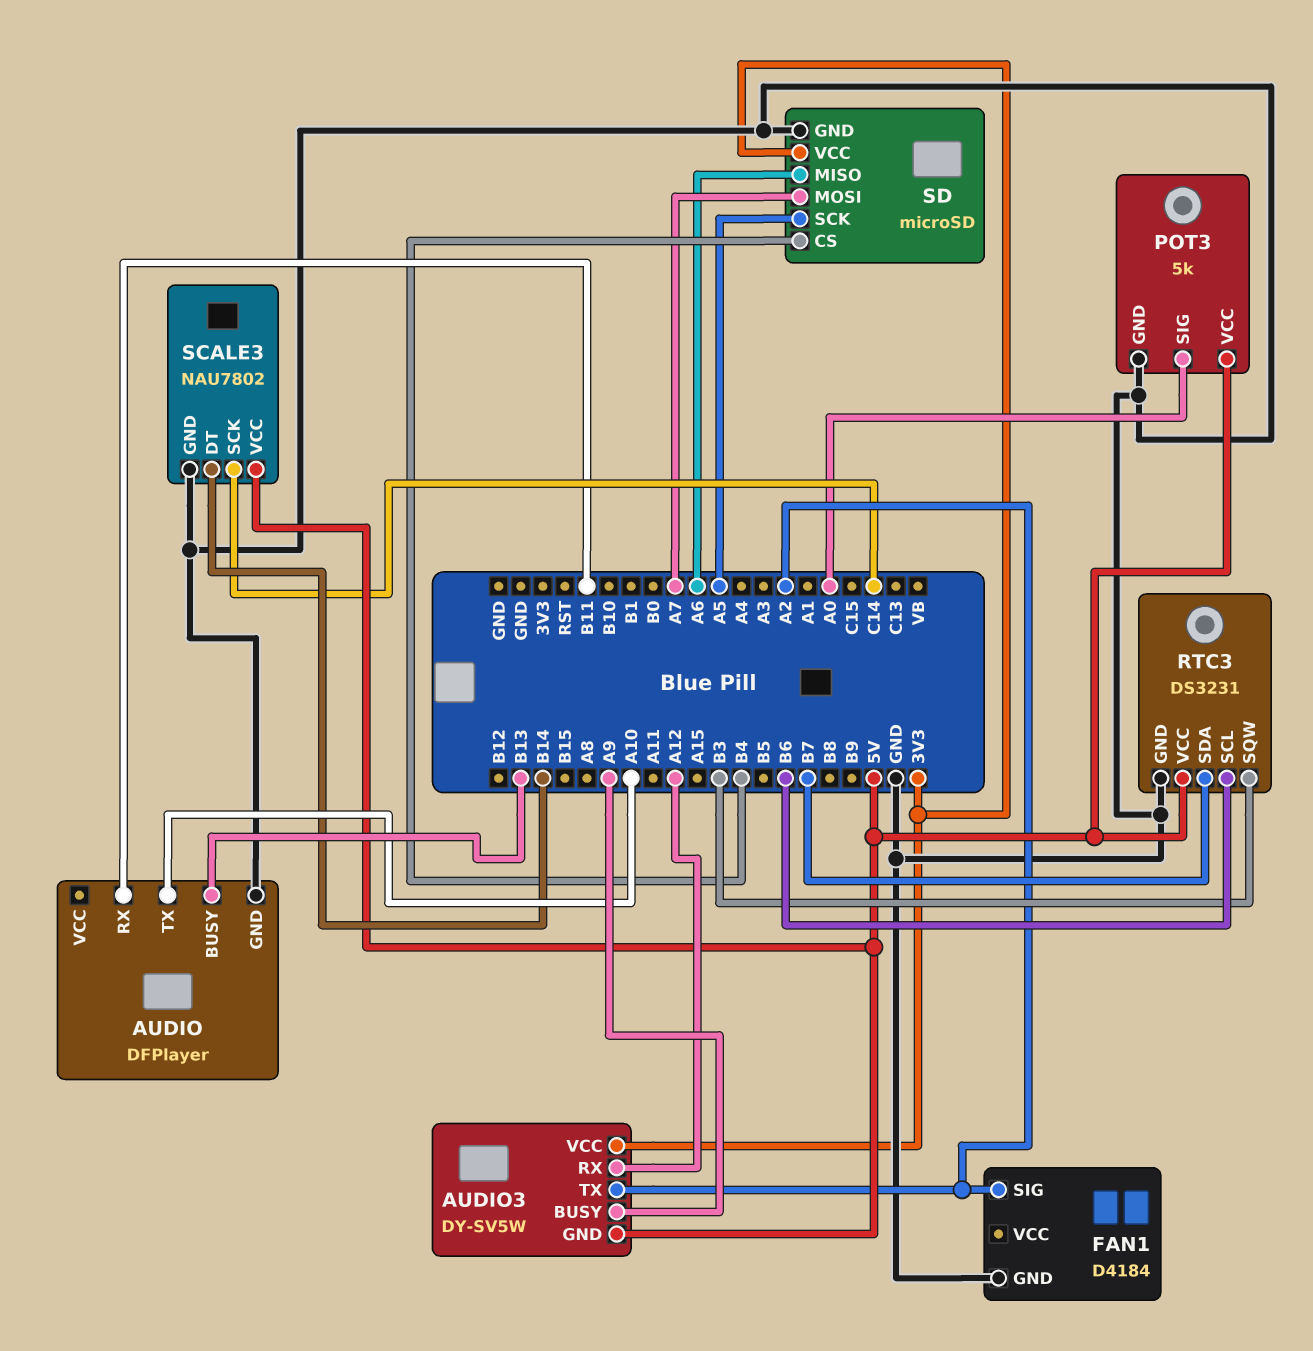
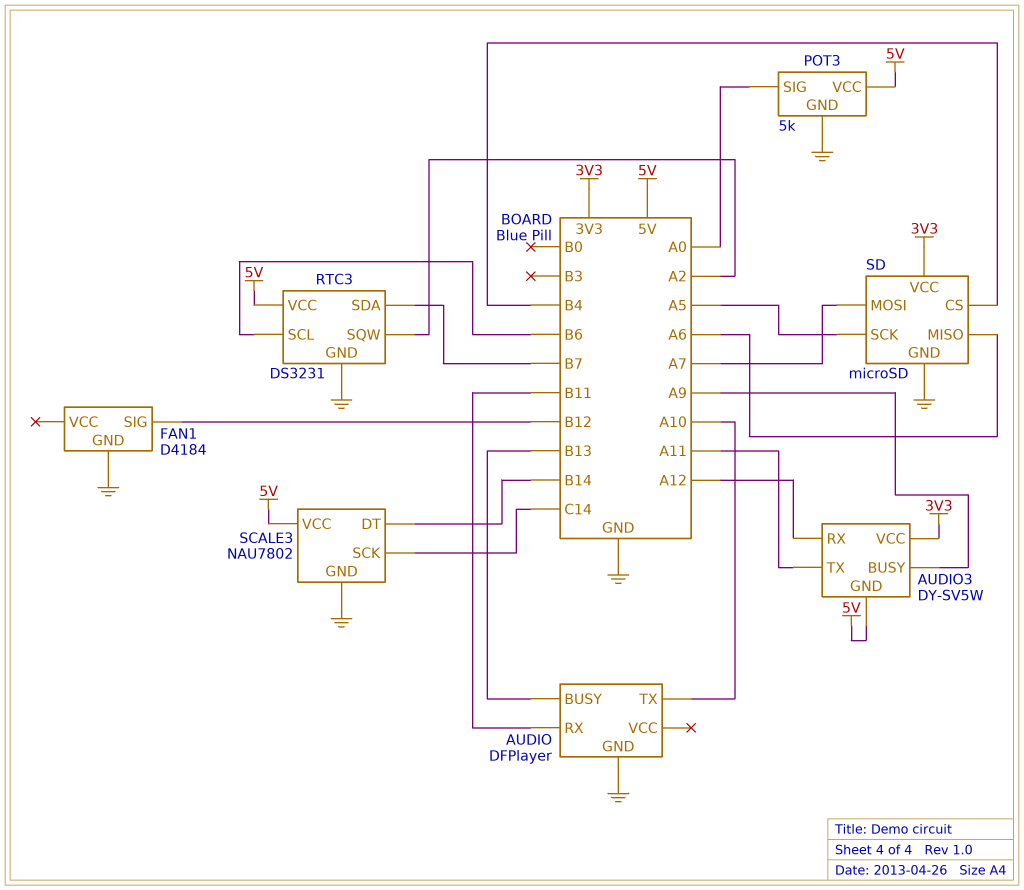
AUDIO3 pin TX: A2 -> A11
FAN1 pin SIG: A2 -> B12
RTC3 pin SQW: B3 -> A2

